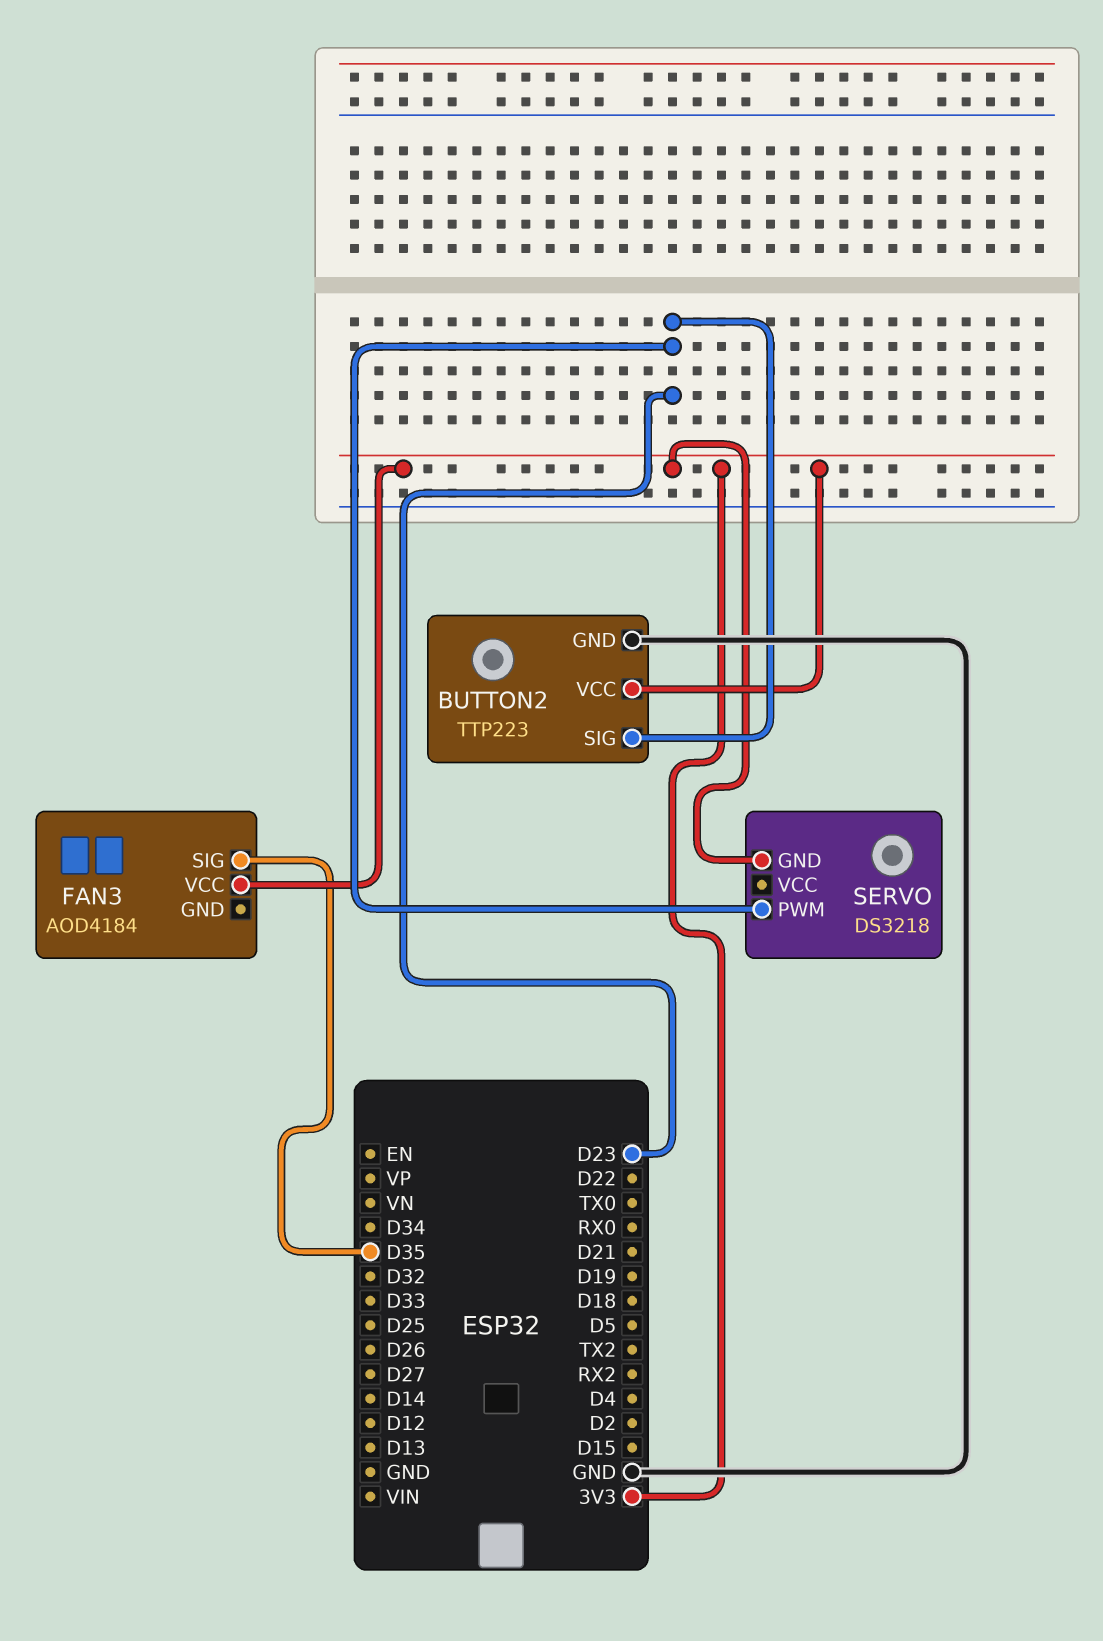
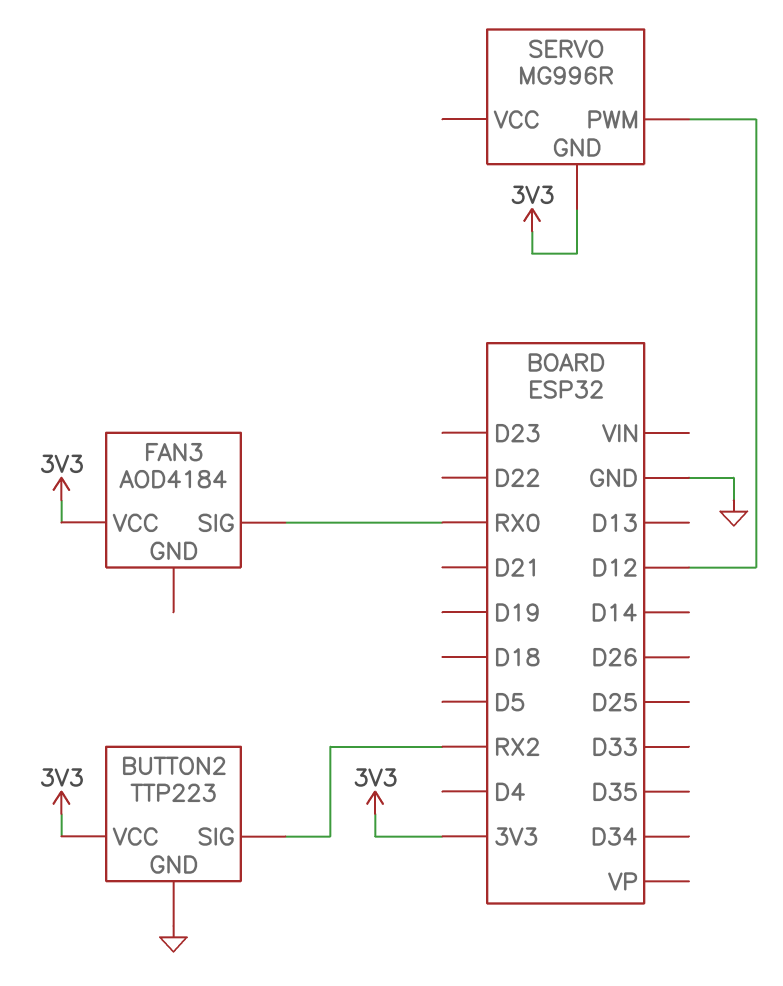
BUTTON2 pin SIG: D23 -> RX2
FAN3 pin SIG: D35 -> RX0
SERVO: DS3218 -> MG996R
SERVO pin PWM: D23 -> D12

